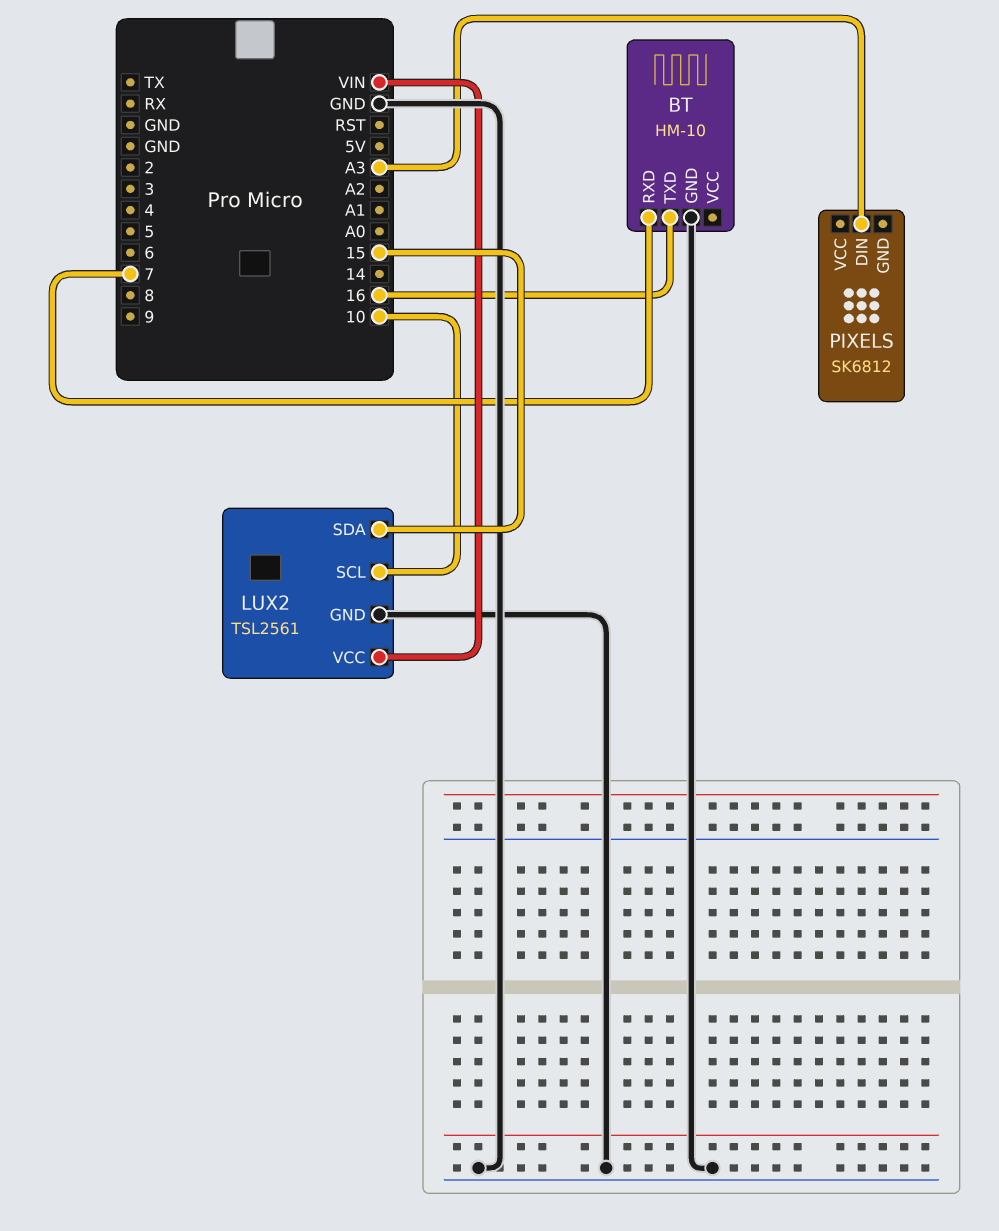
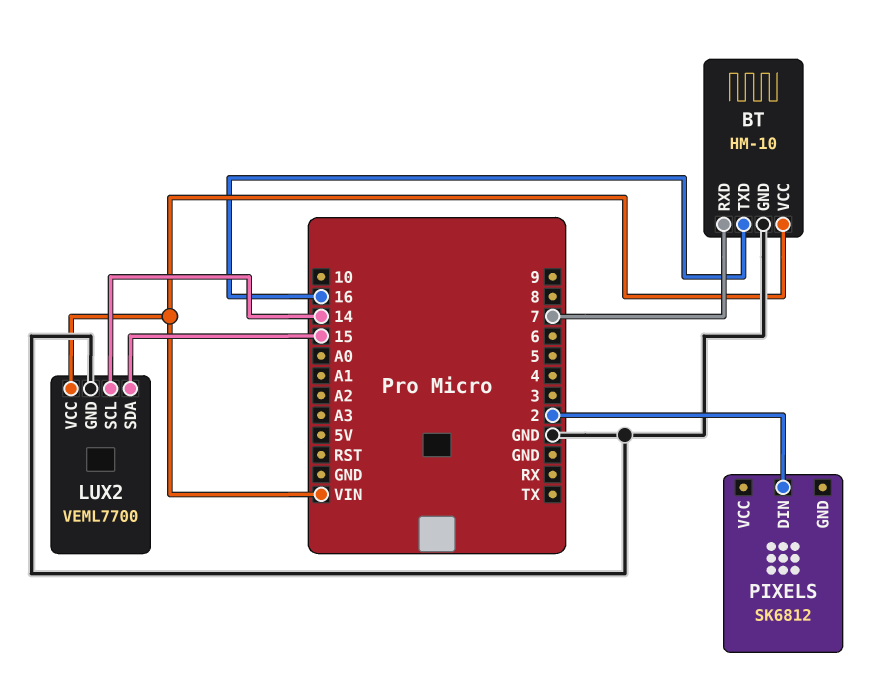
BT pin VCC: none -> VIN
LUX2: TSL2561 -> VEML7700
LUX2 pin SCL: 10 -> 14
PIXELS pin DIN: A3 -> 2

